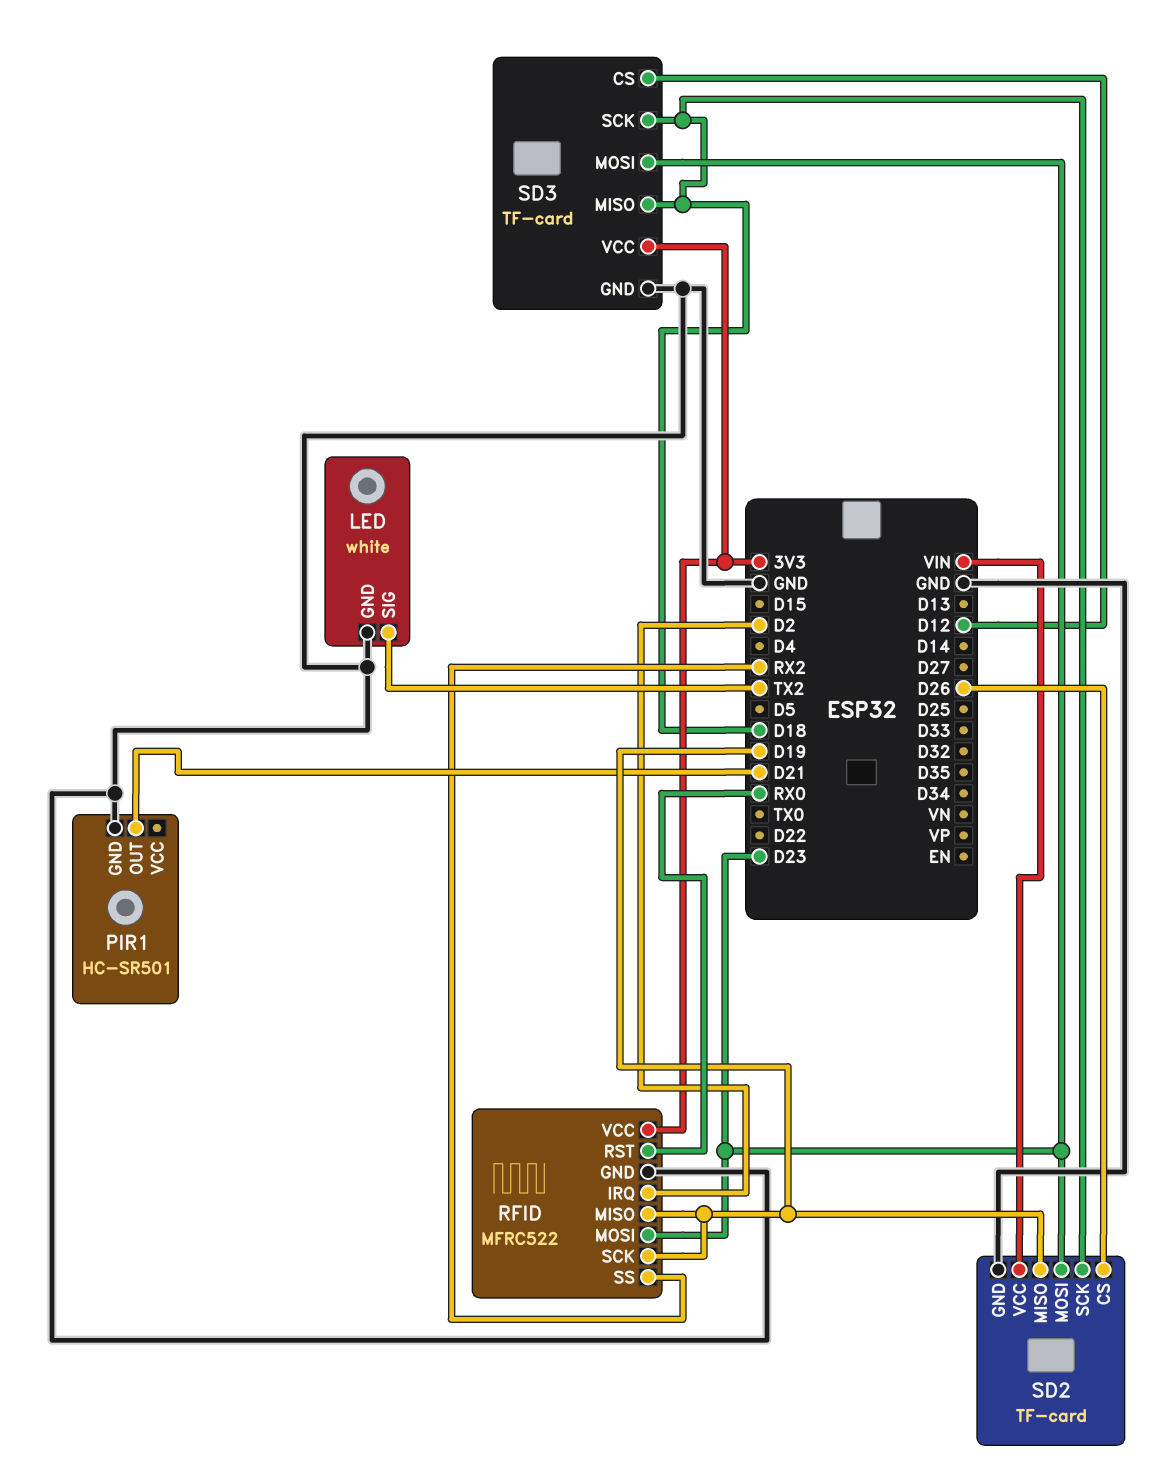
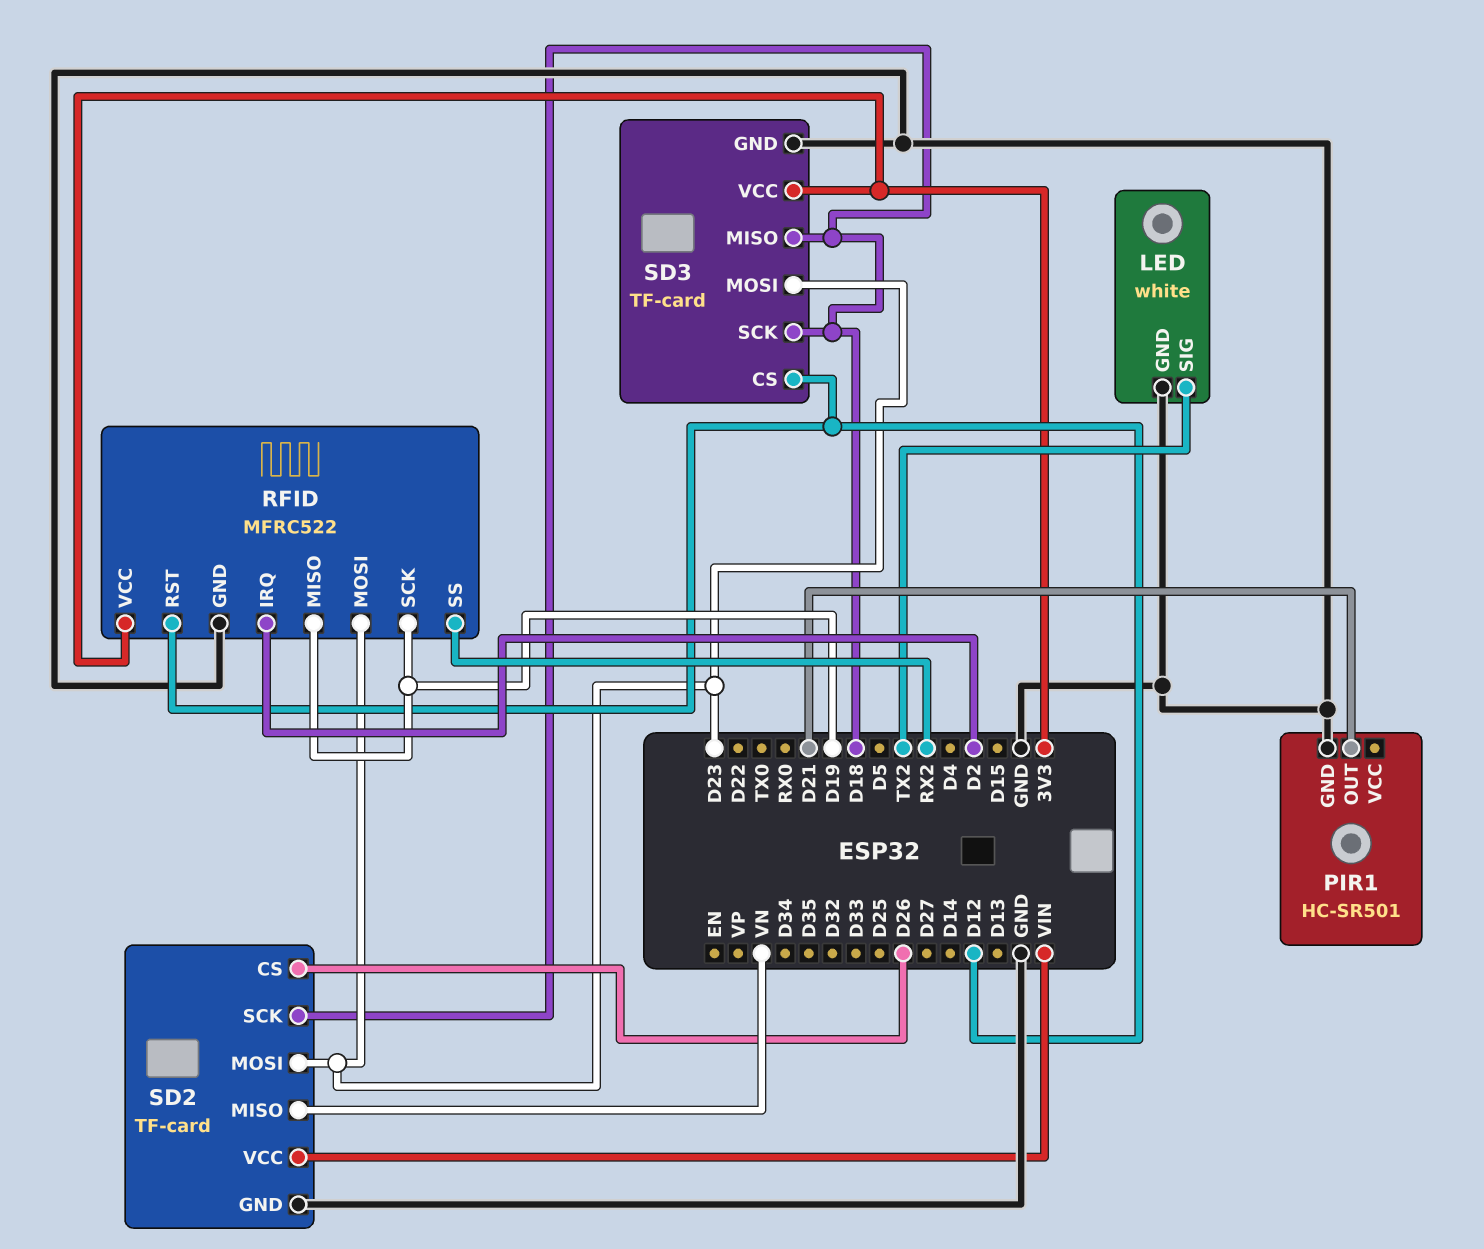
RFID pin RST: RX0 -> D12
SD2 pin MISO: D19 -> VN

